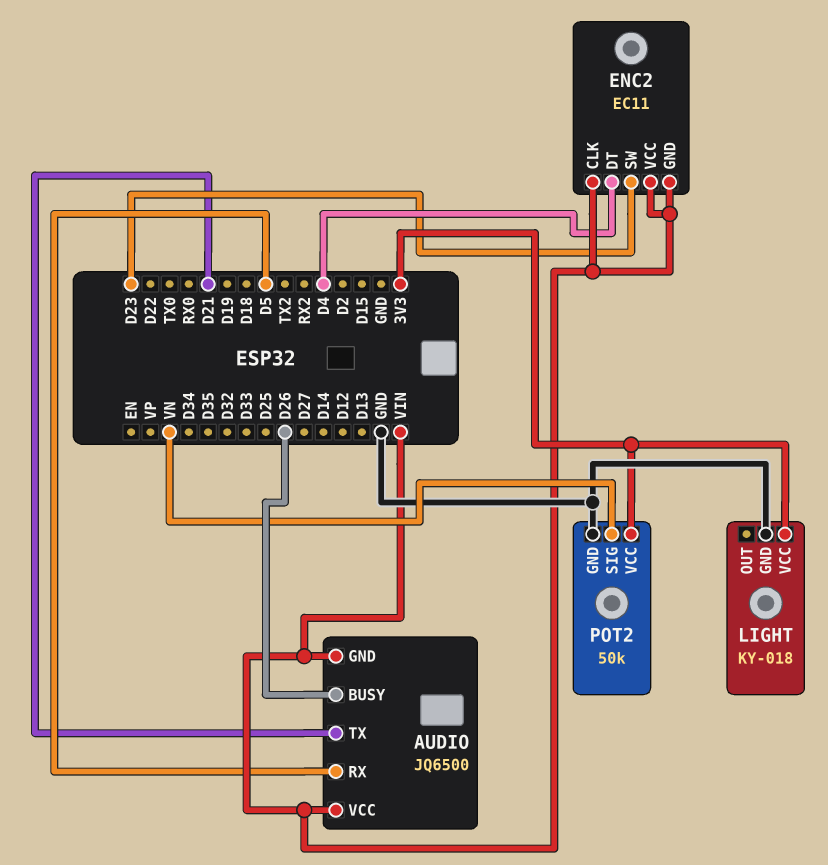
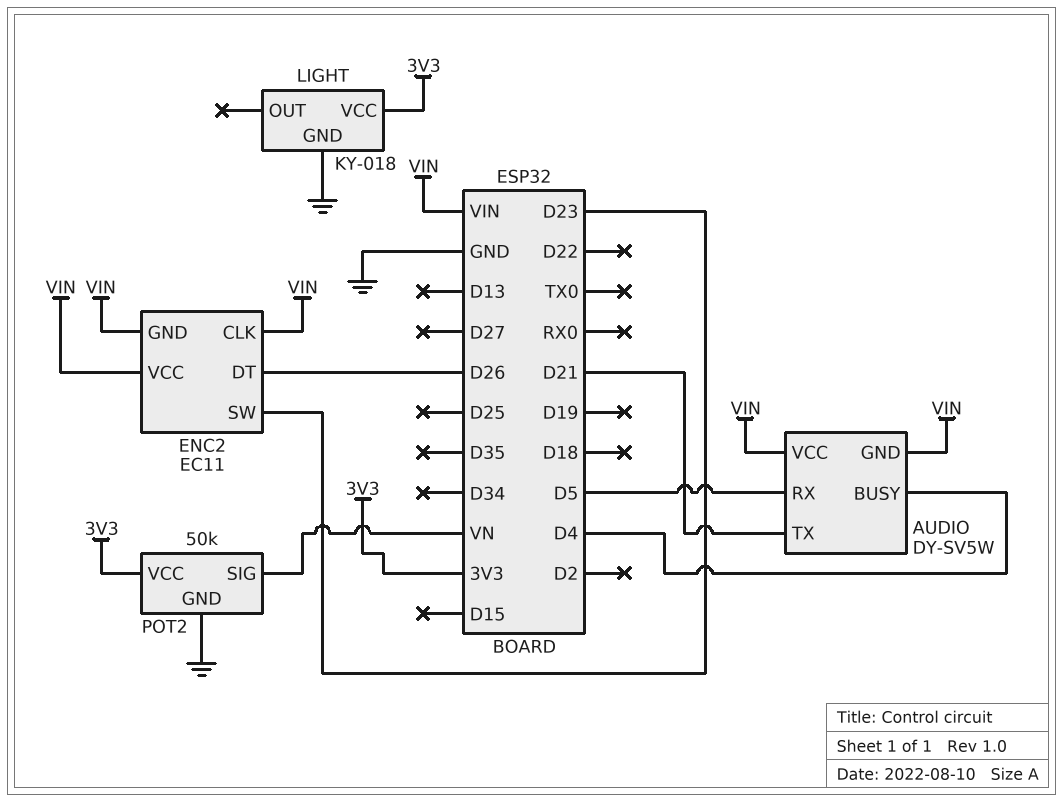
AUDIO: JQ6500 -> DY-SV5W
AUDIO pin BUSY: D26 -> D4
ENC2 pin DT: D4 -> D26

